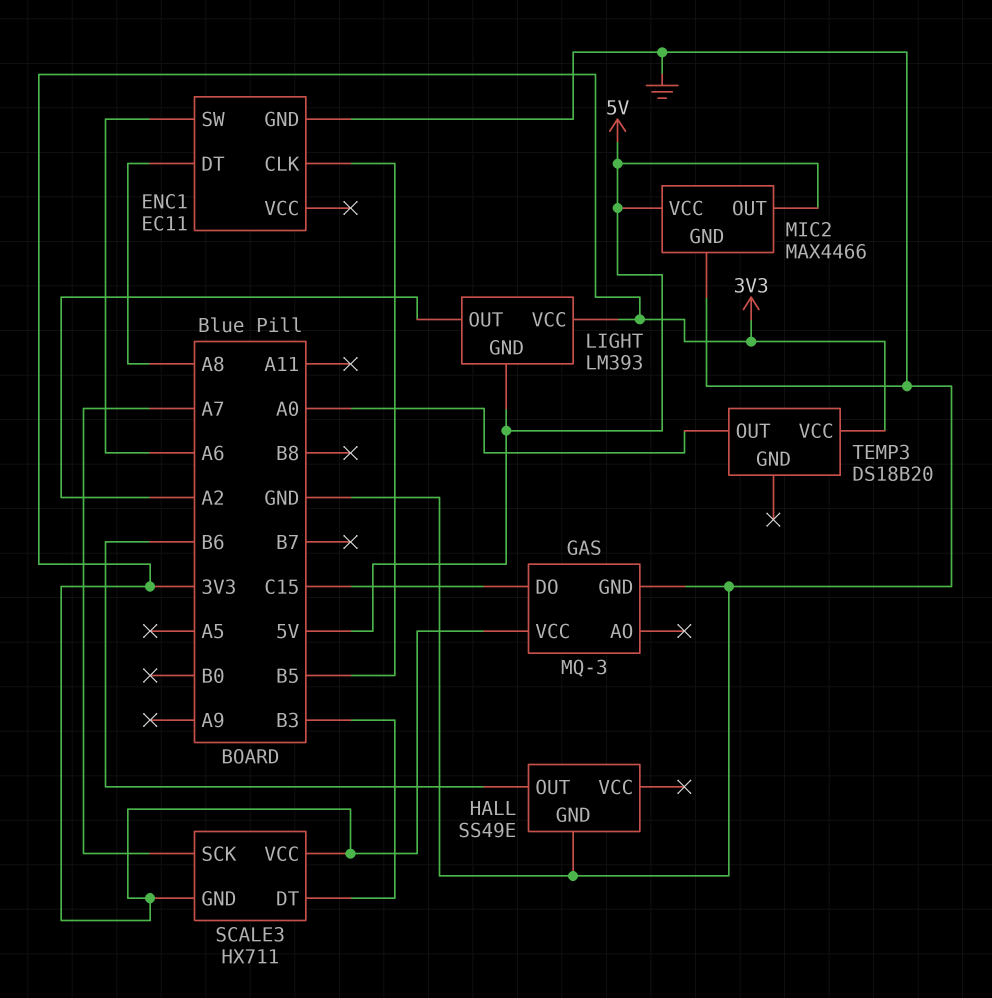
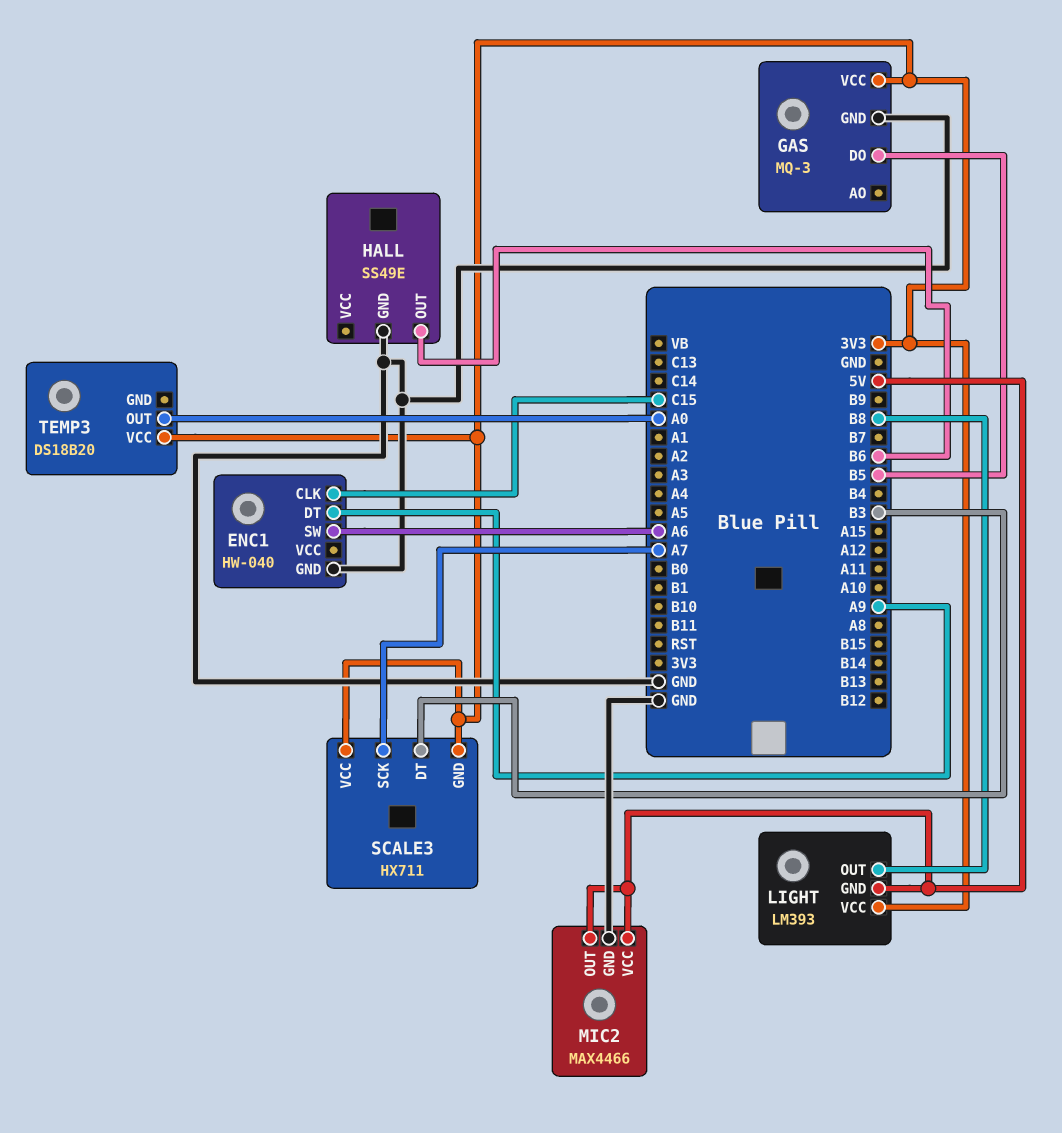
ENC1: EC11 -> HW-040
ENC1 pin CLK: B5 -> C15
ENC1 pin DT: A8 -> A9
GAS pin DO: C15 -> B5
LIGHT pin OUT: A2 -> B8

